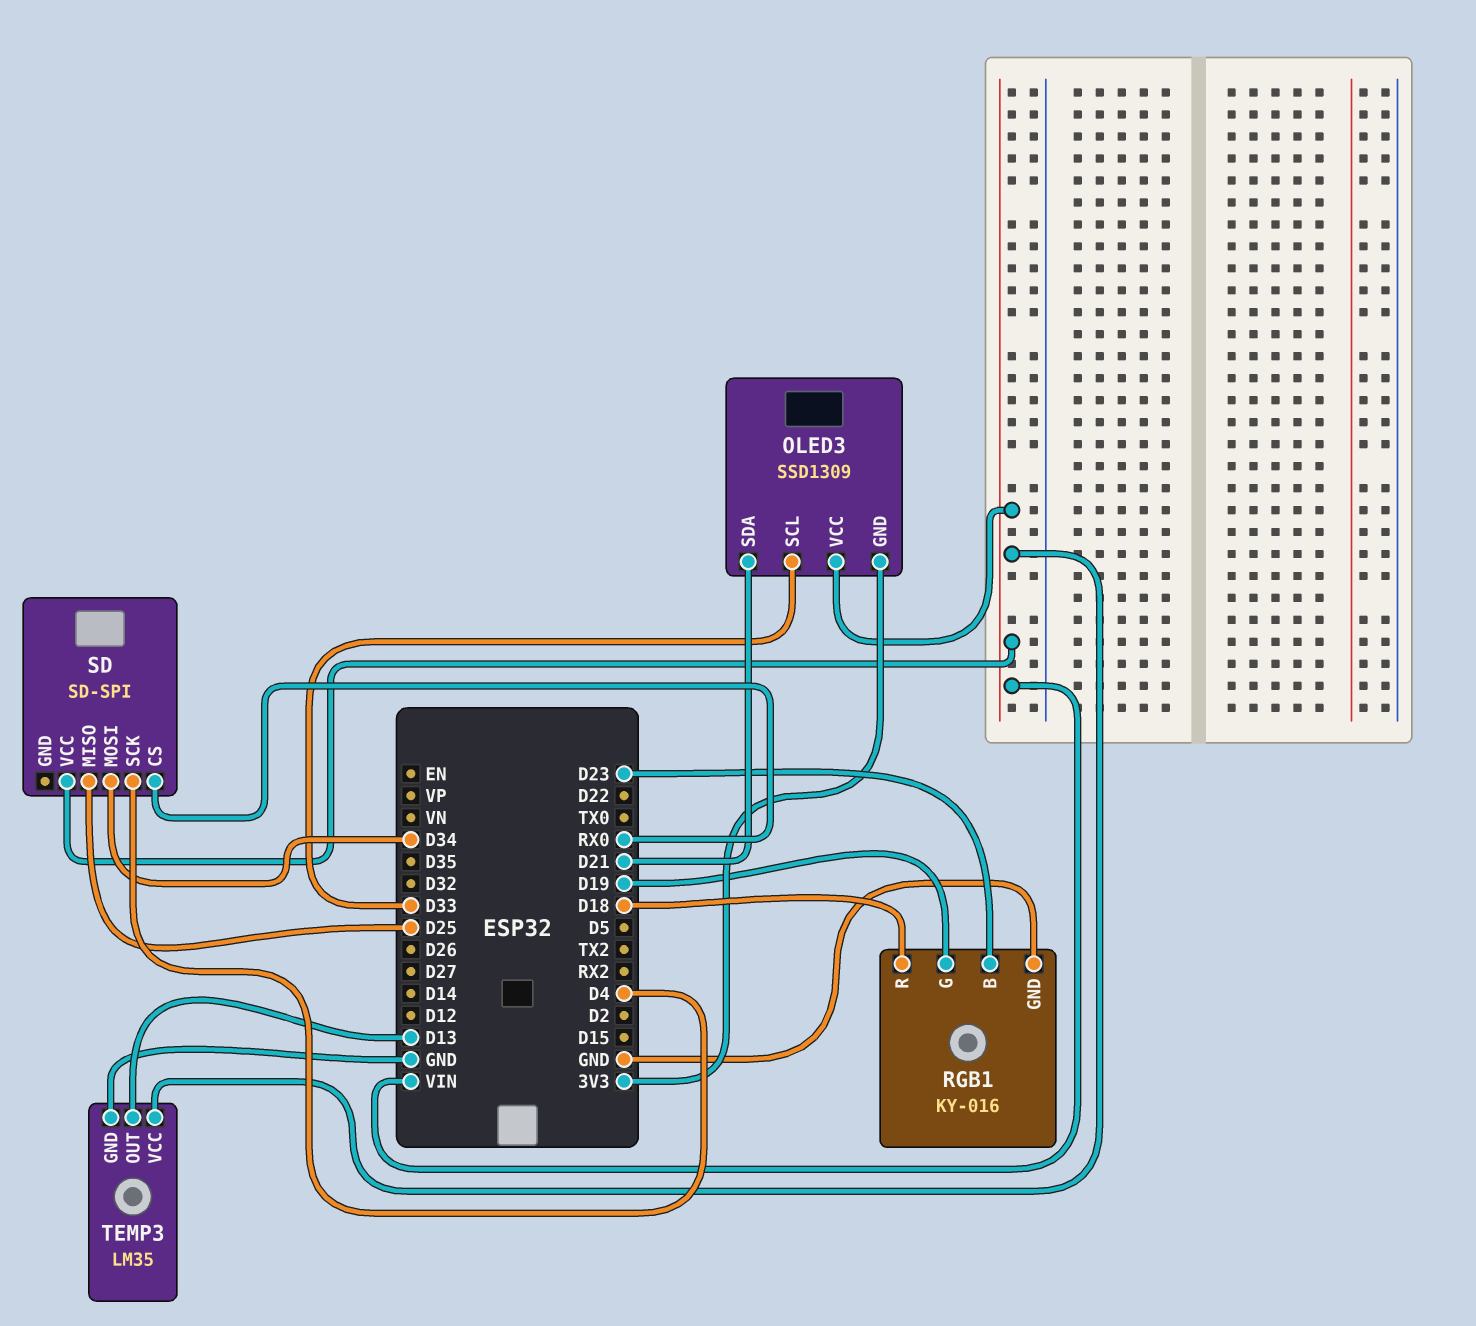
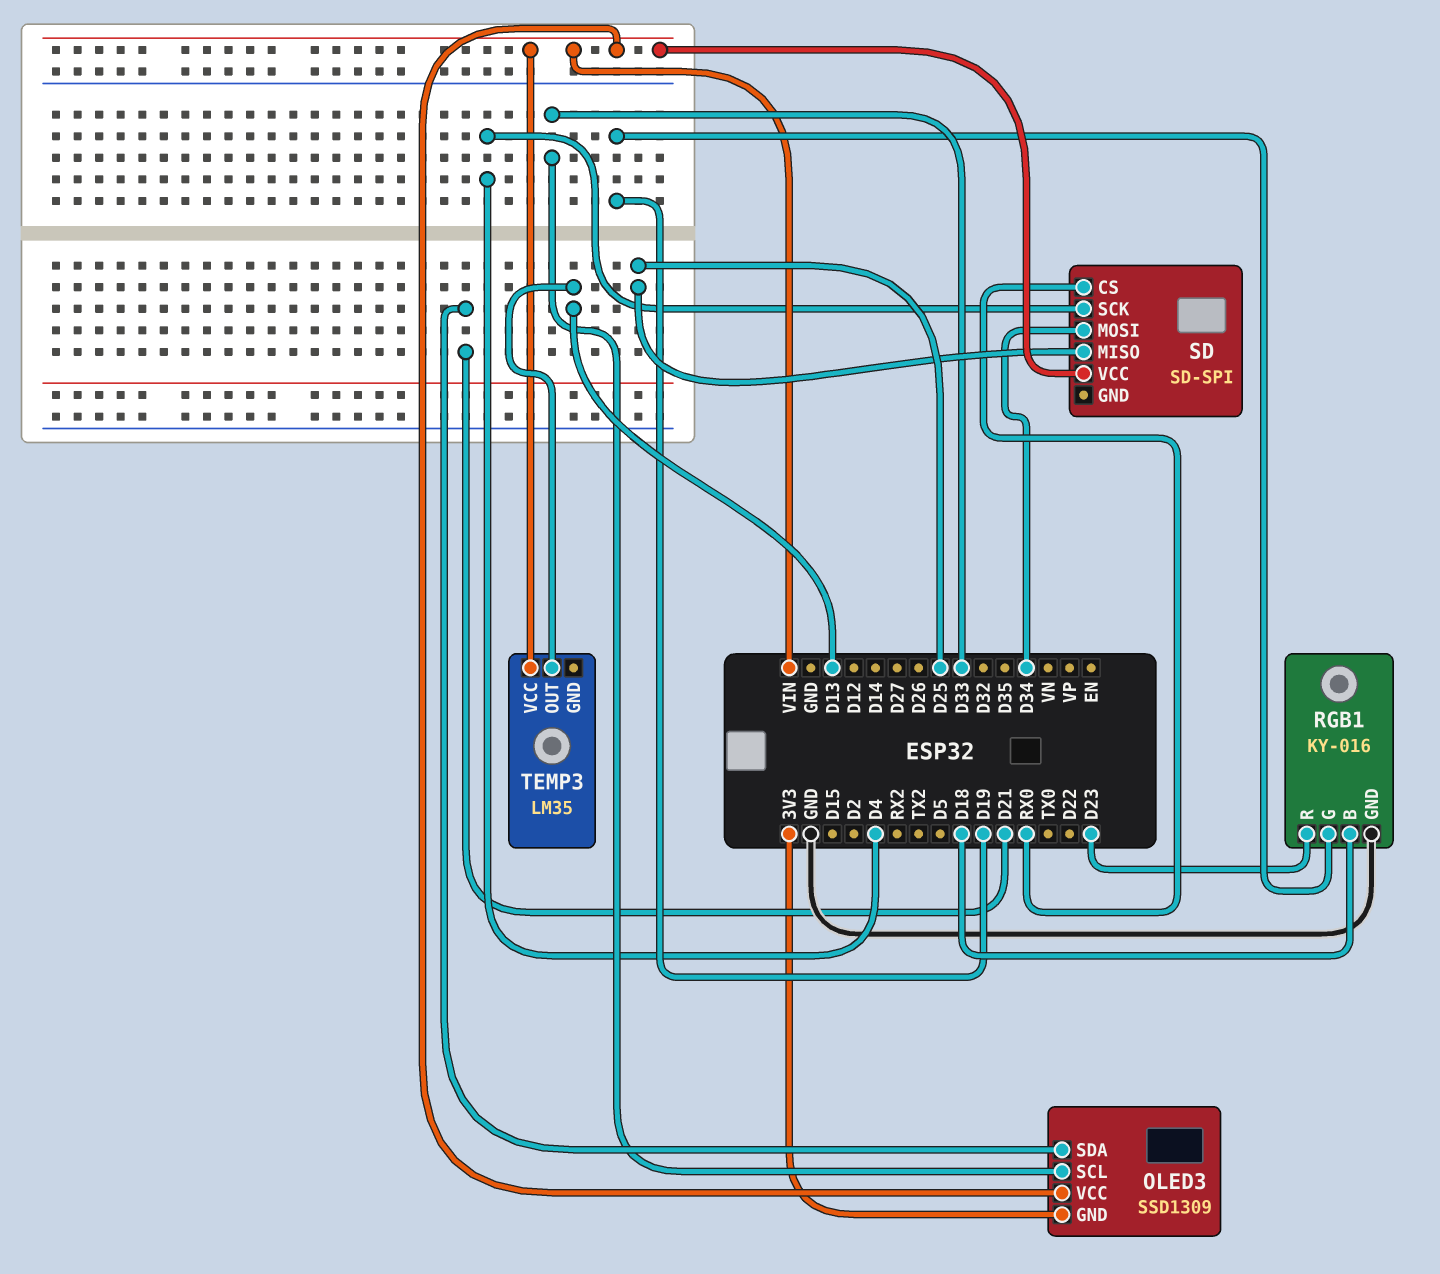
RGB1 pin B: D23 -> D18
RGB1 pin R: D18 -> D23
TEMP3 pin GND: GND -> none

